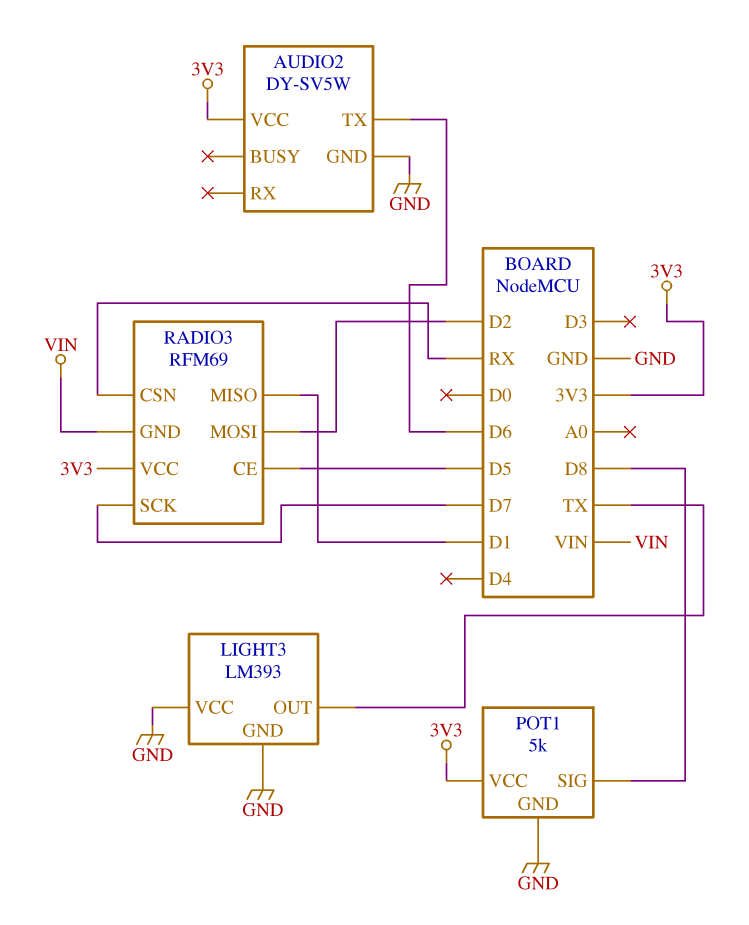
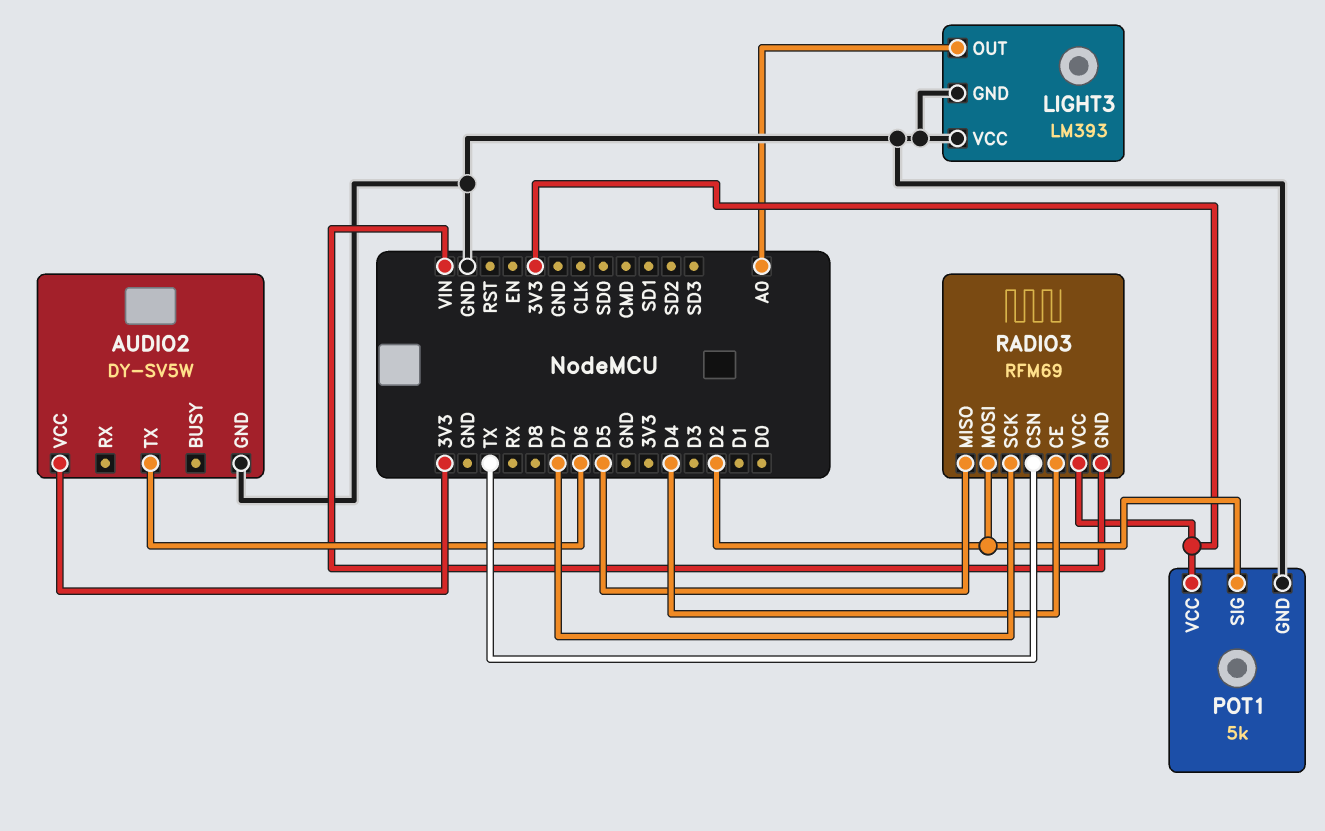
LIGHT3 pin OUT: TX -> A0
POT1 pin SIG: D8 -> D2
RADIO3 pin CE: D5 -> D4
RADIO3 pin CSN: RX -> TX
RADIO3 pin MISO: D1 -> D5

